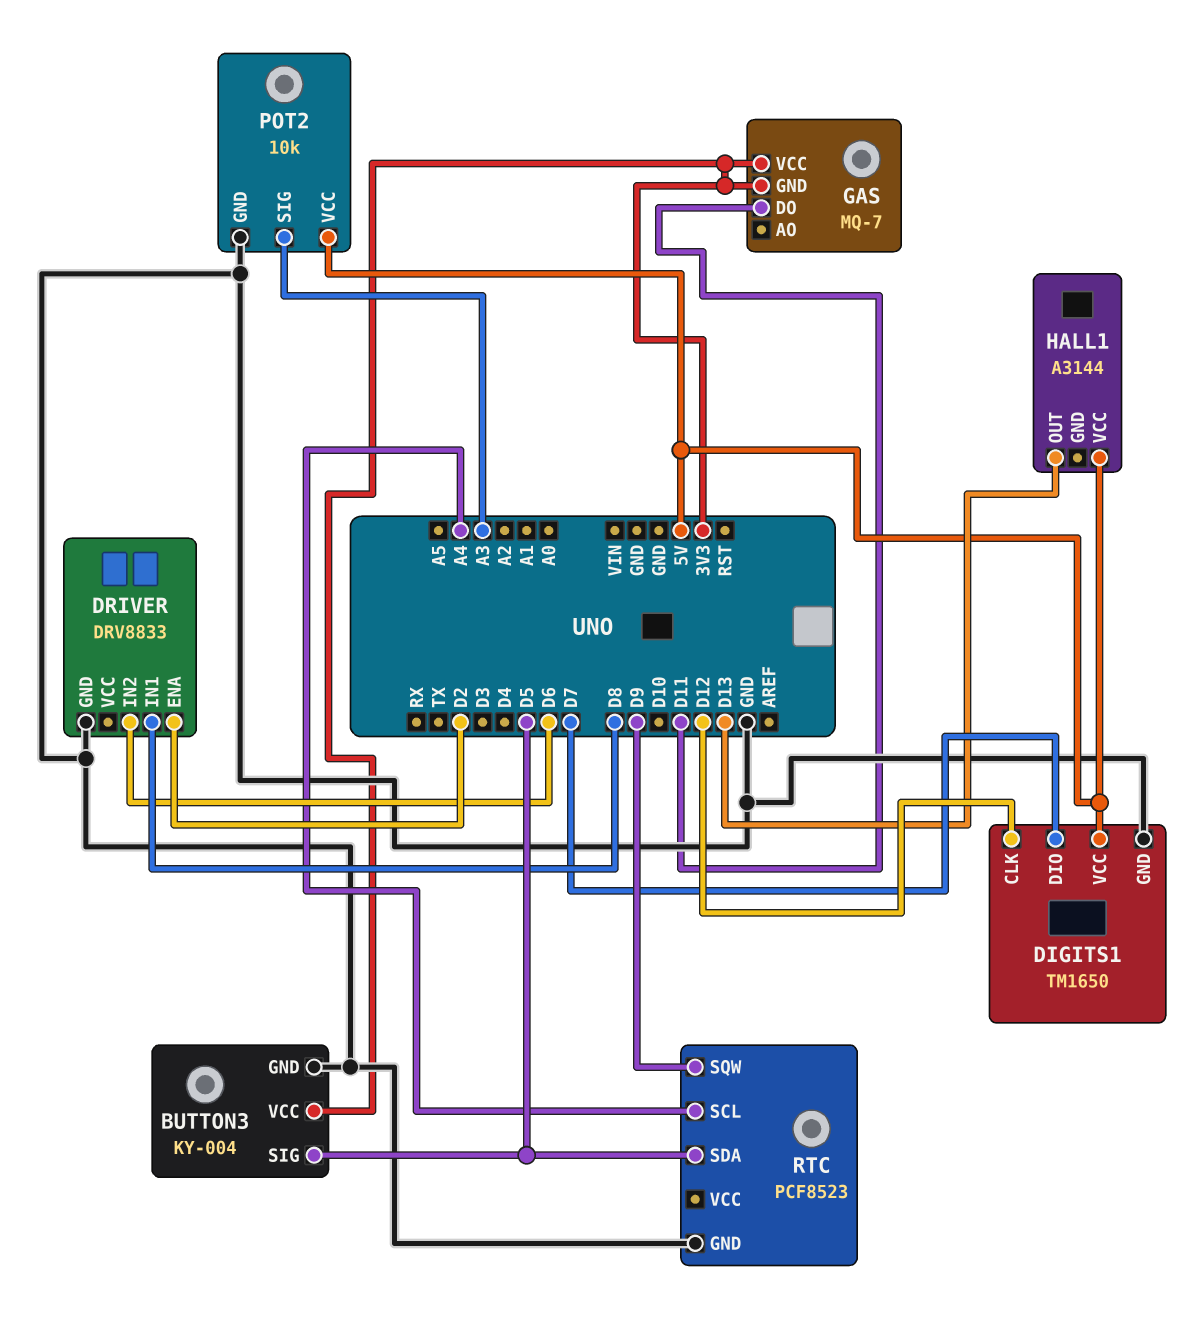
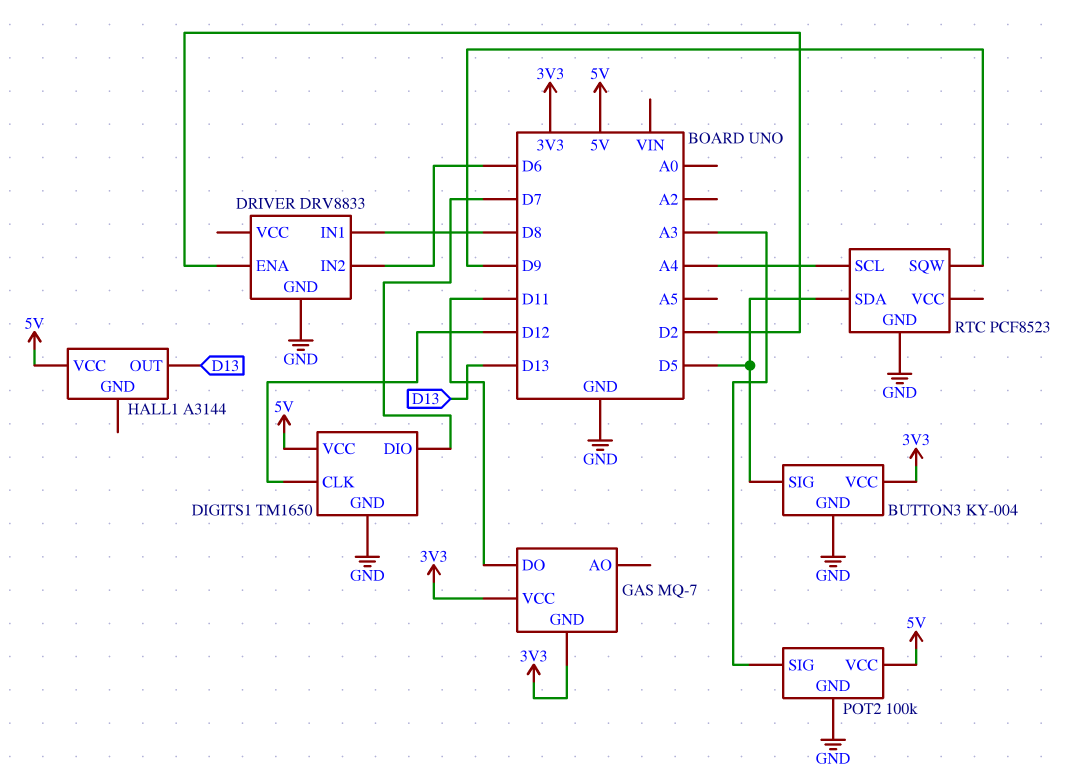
POT2: 10k -> 100k

